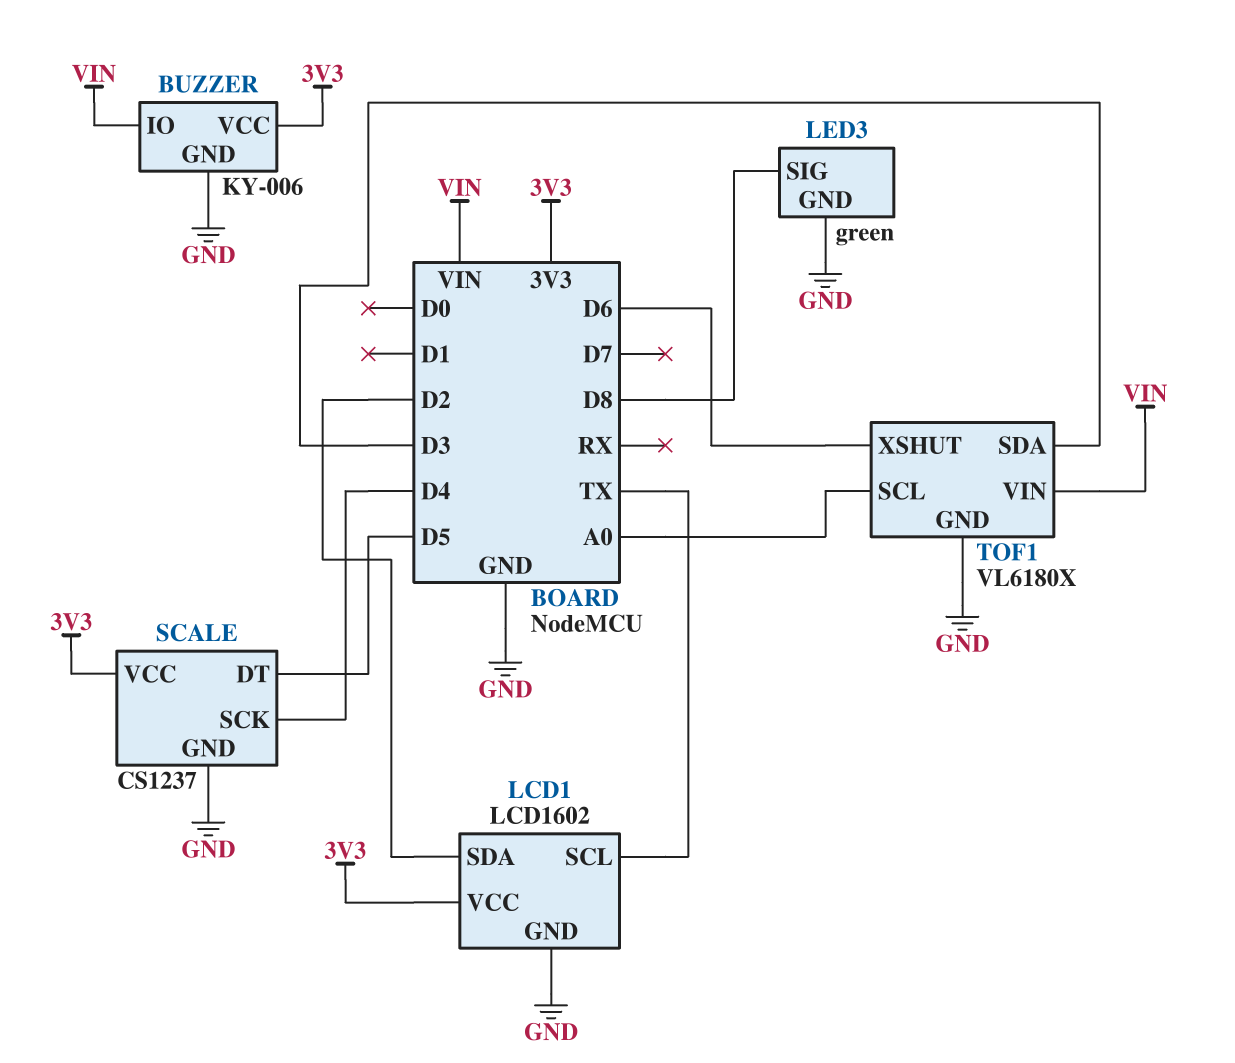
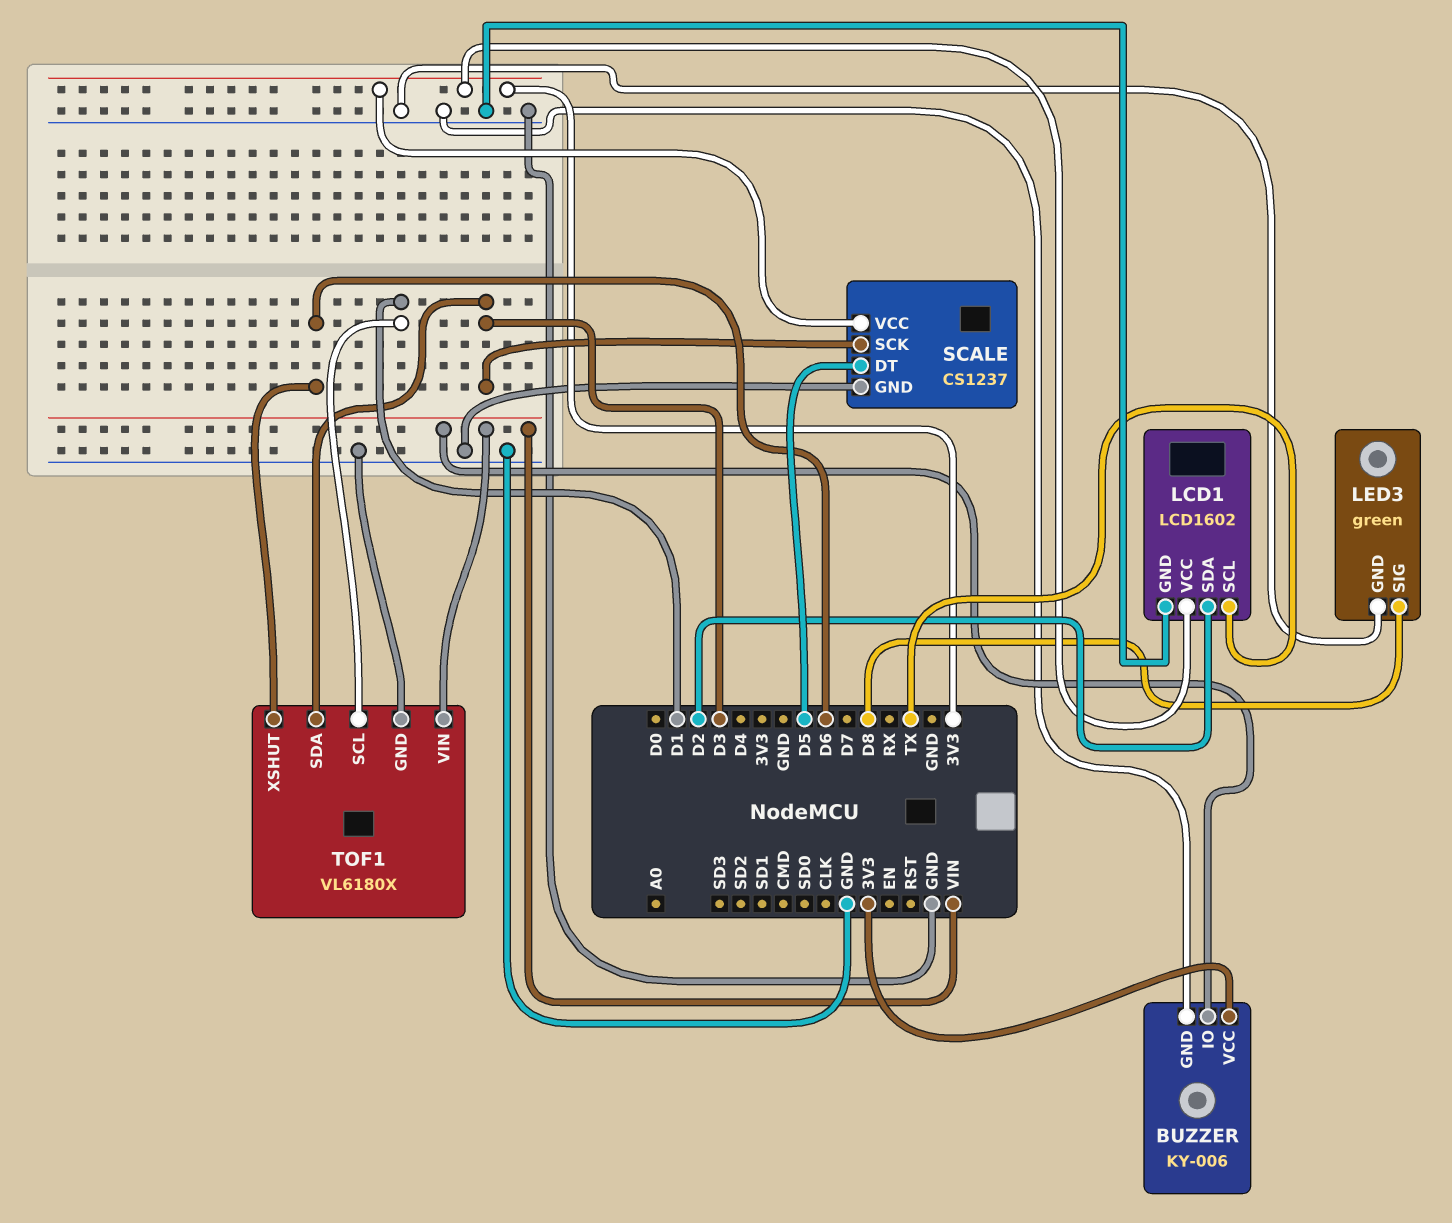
SCALE pin SCK: D4 -> D3
TOF1 pin SCL: A0 -> D1

